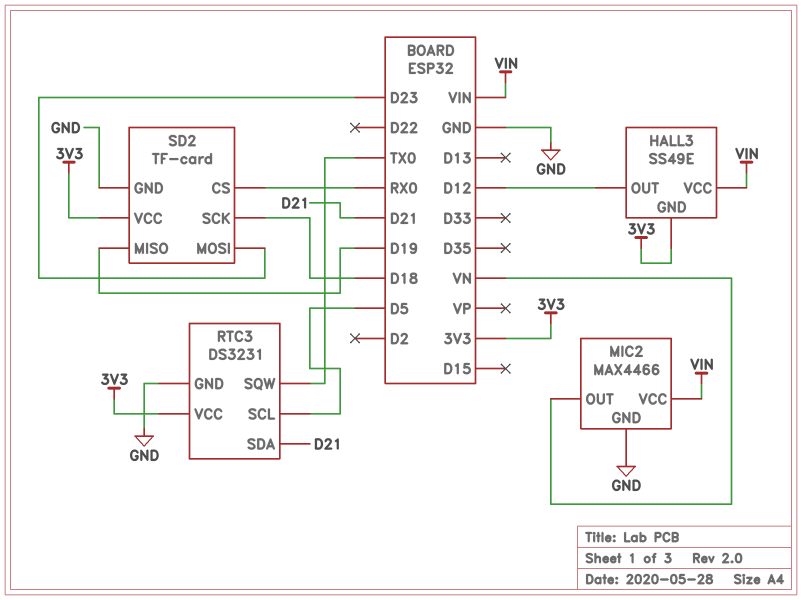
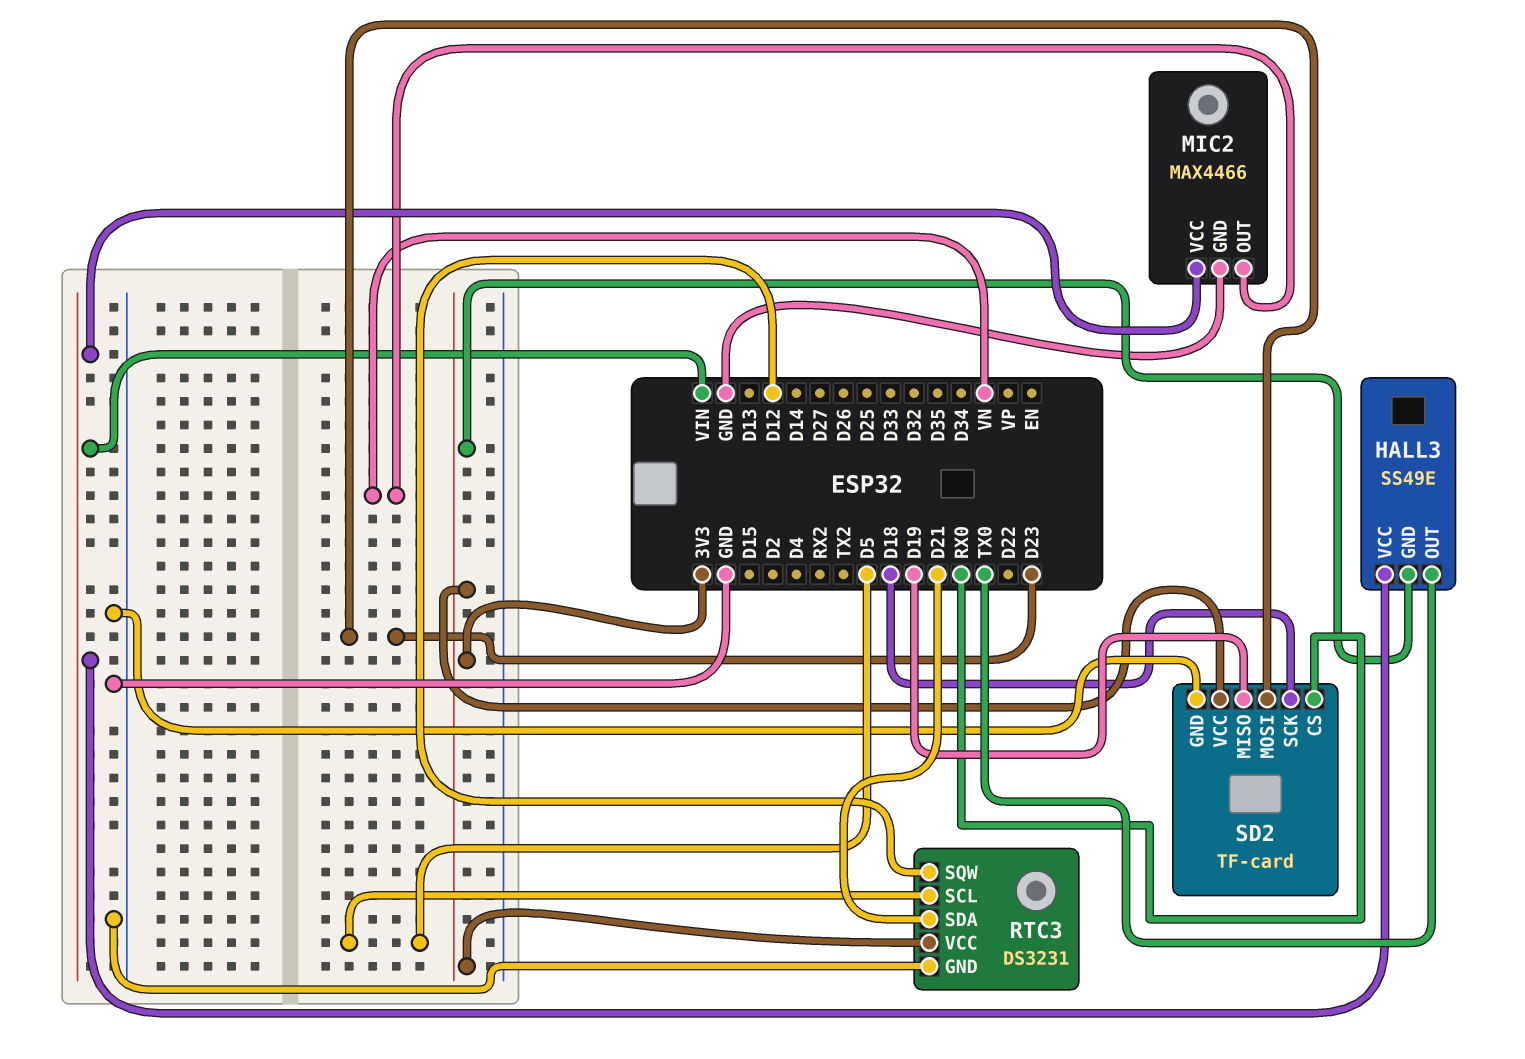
HALL3 pin OUT: D12 -> TX0
RTC3 pin SQW: TX0 -> D12

